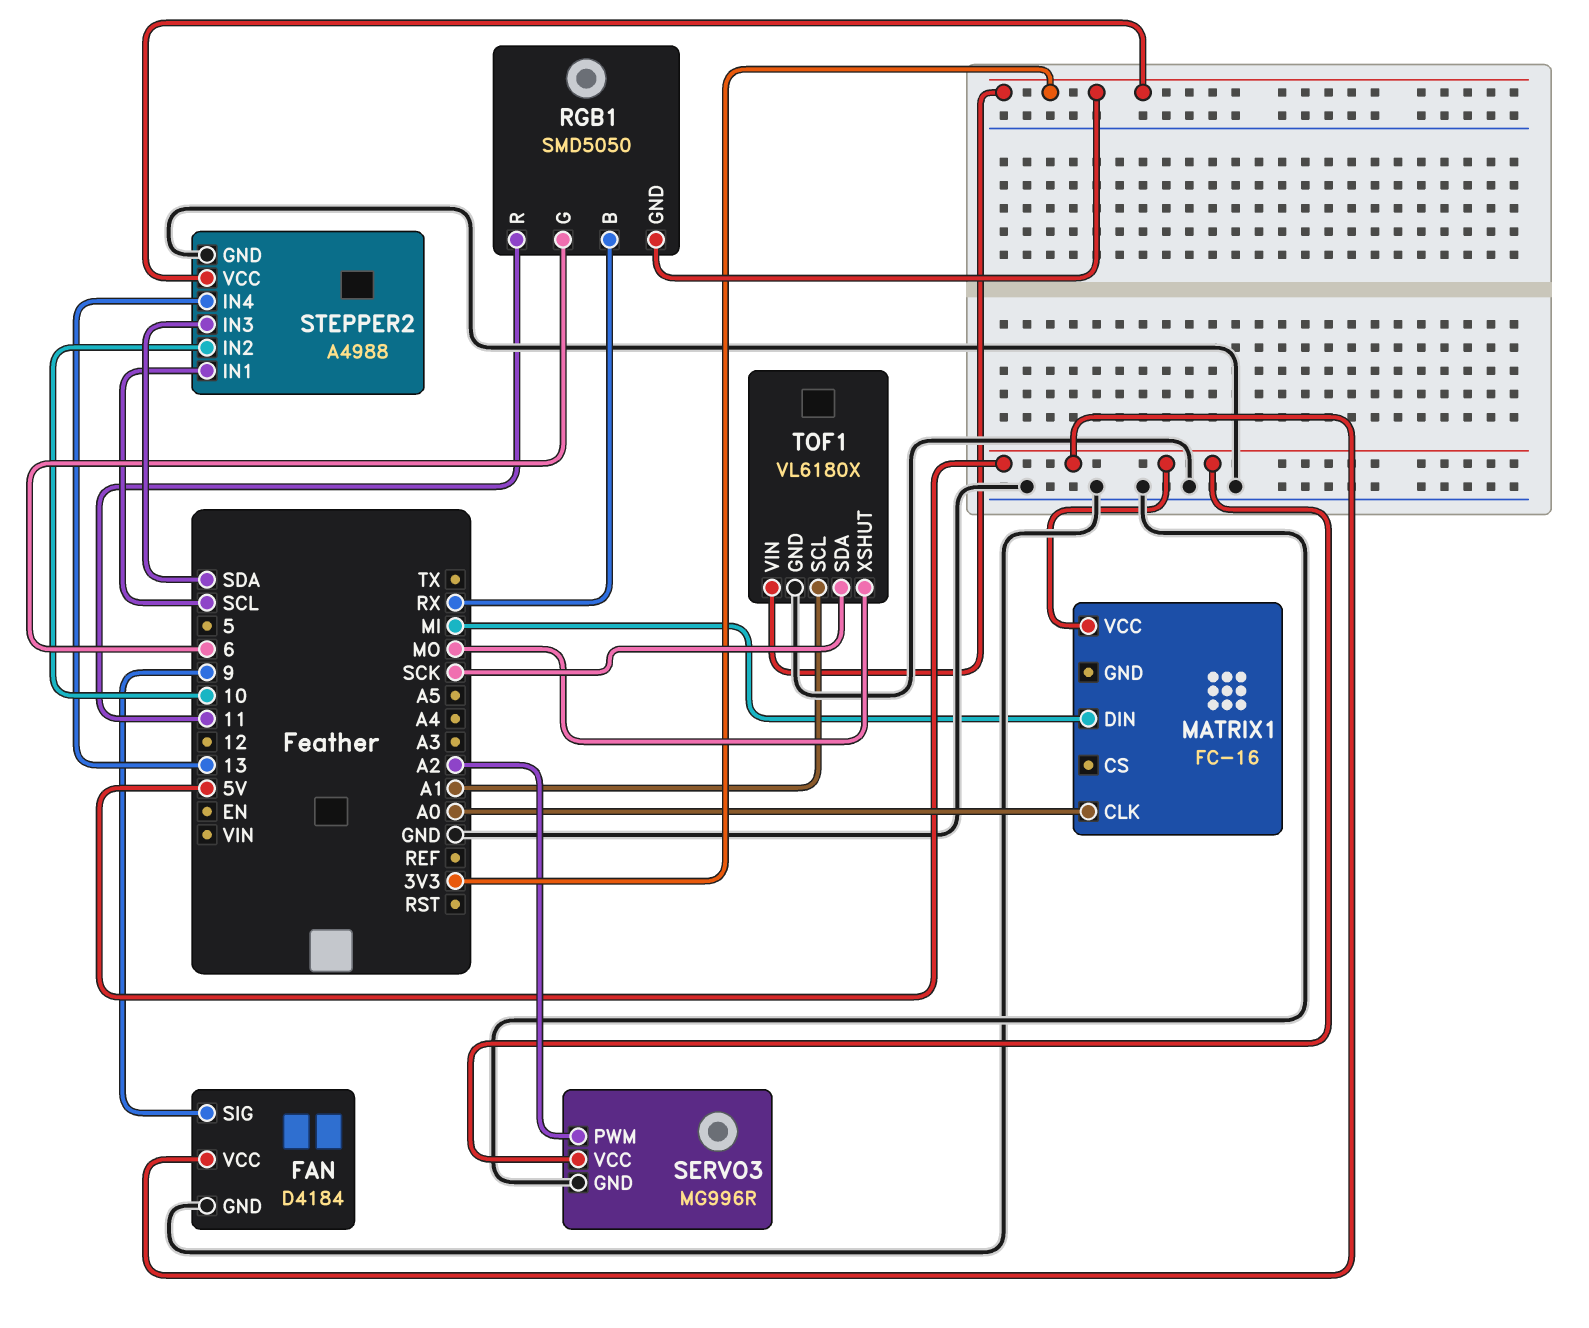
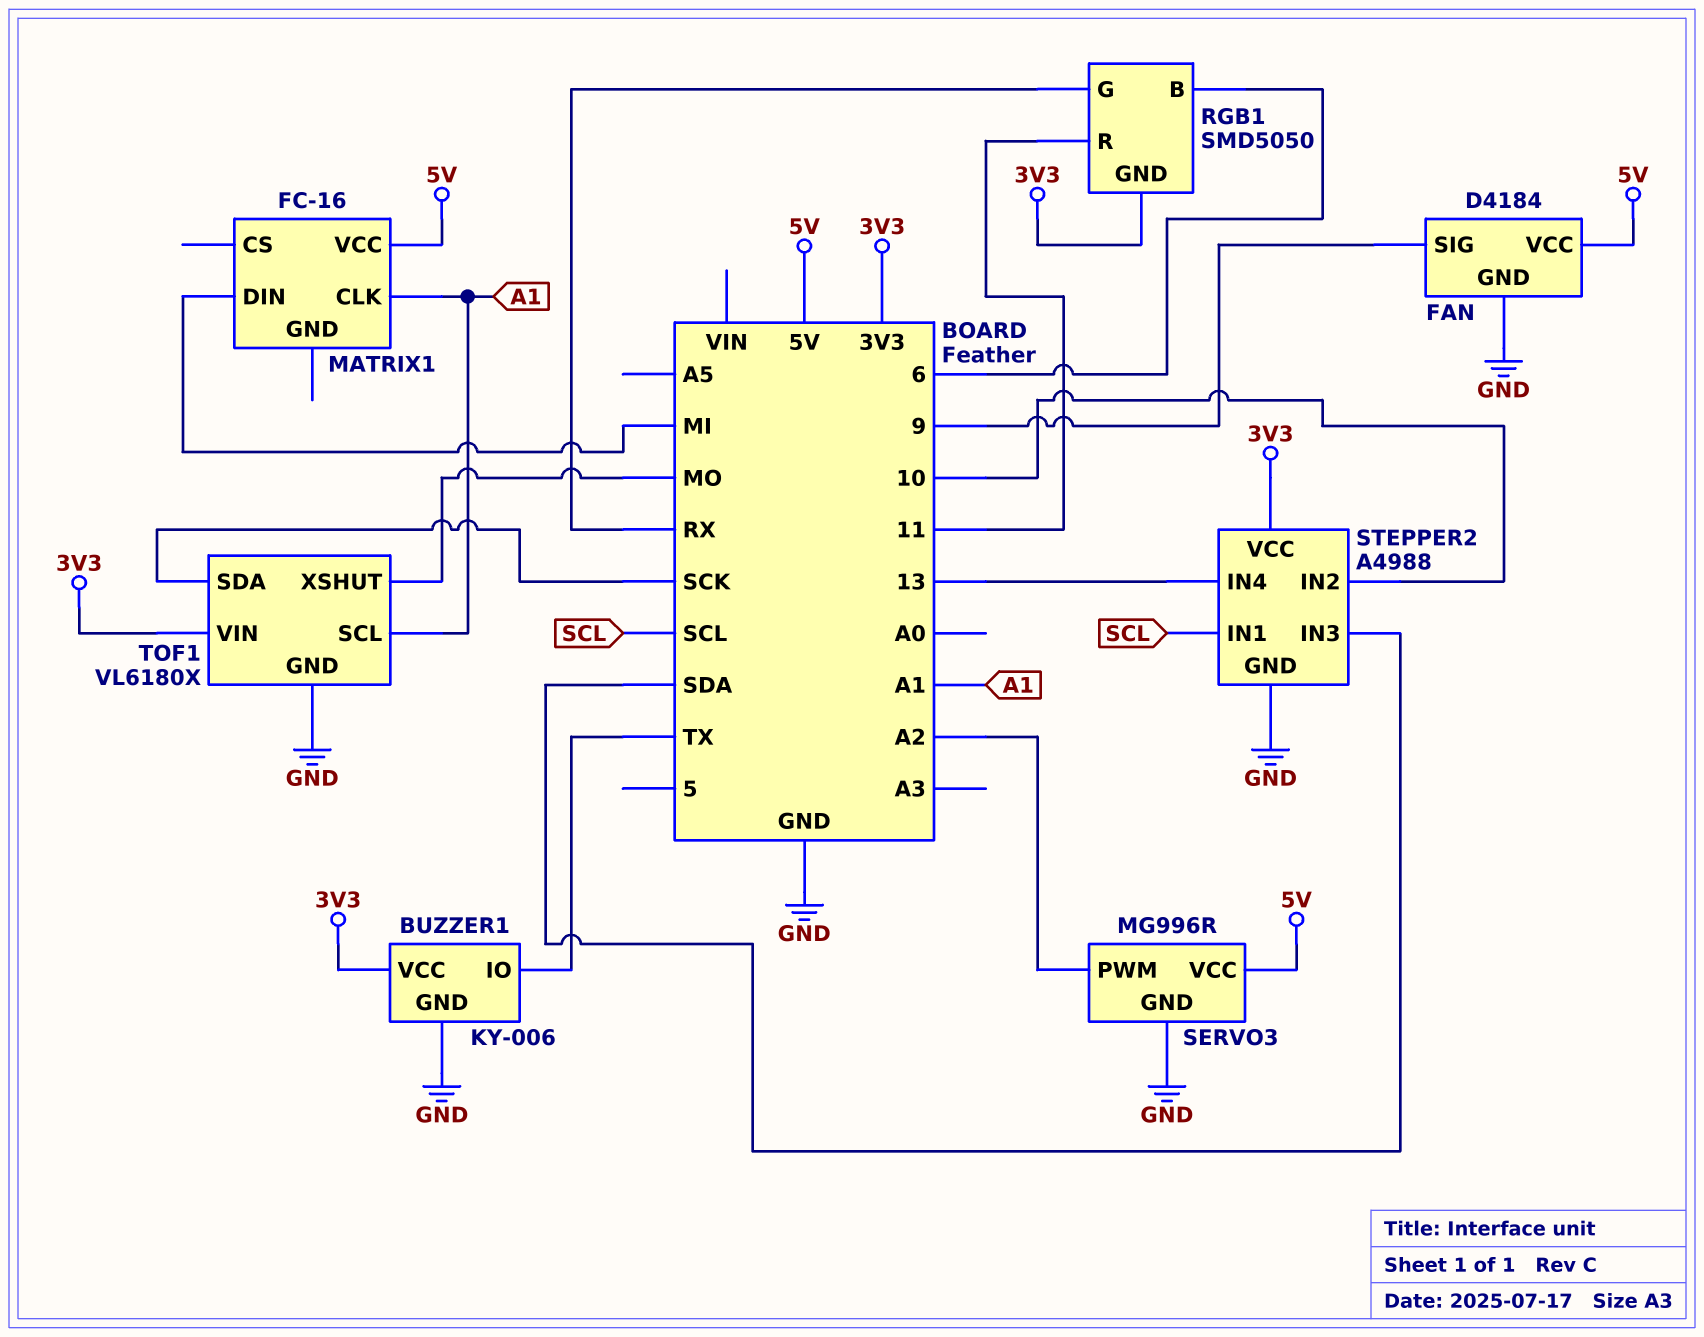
BUZZER1: none -> KY-006
BUZZER1 pin GND: none -> GND
BUZZER1 pin IO: none -> TX
BUZZER1 pin VCC: none -> 3V3
MATRIX1 pin CLK: A0 -> A1
RGB1 pin B: RX -> 6
RGB1 pin G: 6 -> RX

